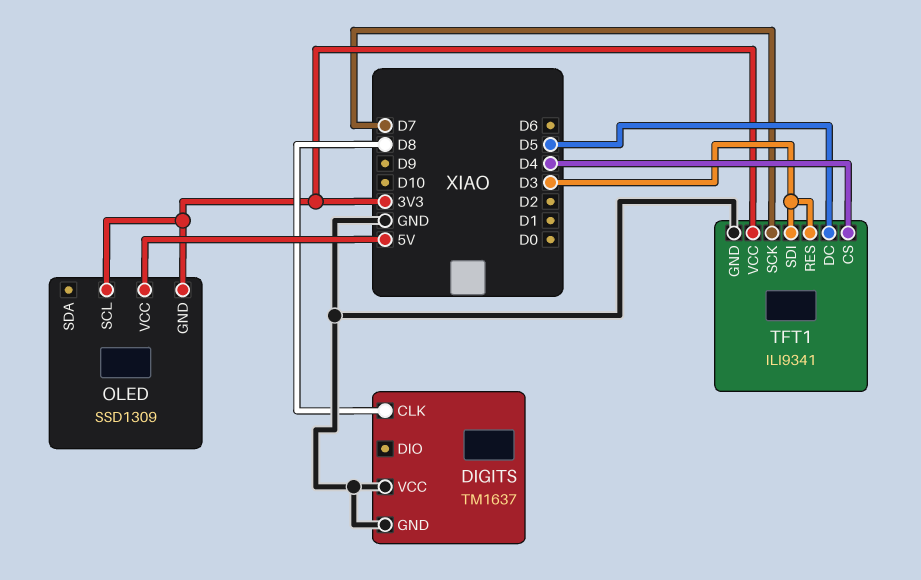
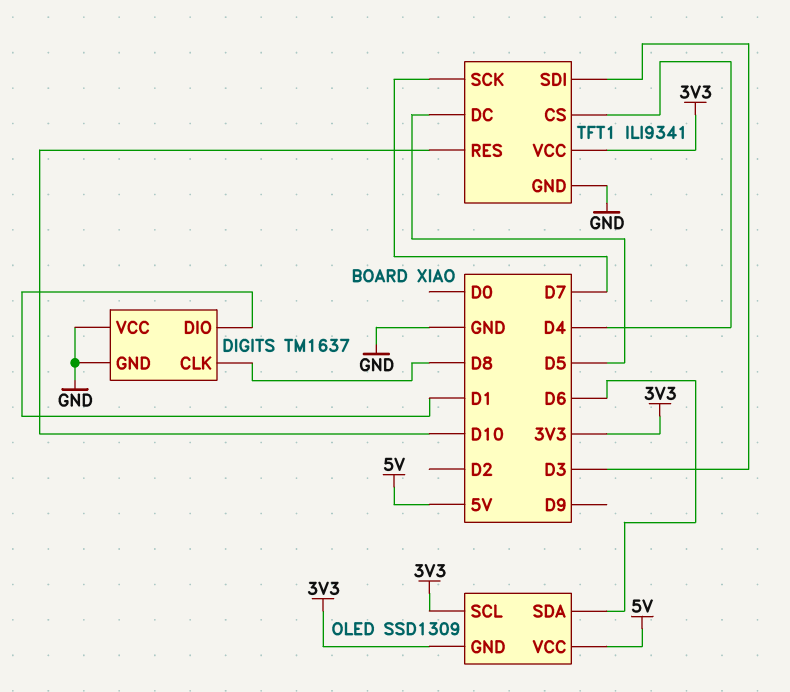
DIGITS pin DIO: none -> D1
OLED pin SDA: none -> D6
TFT1 pin RES: D3 -> D10

